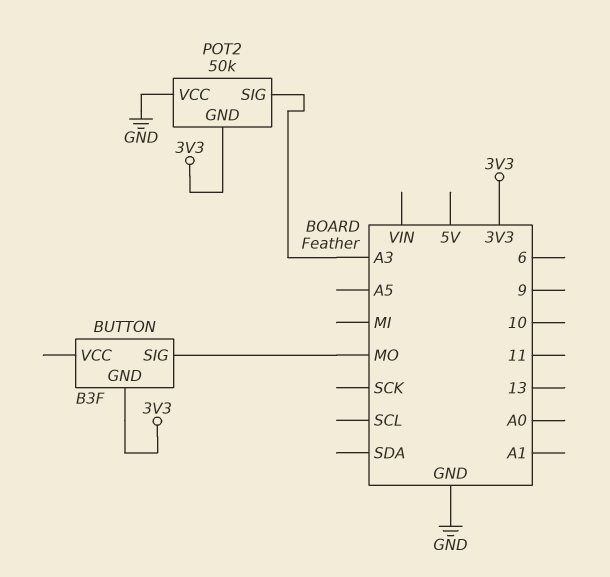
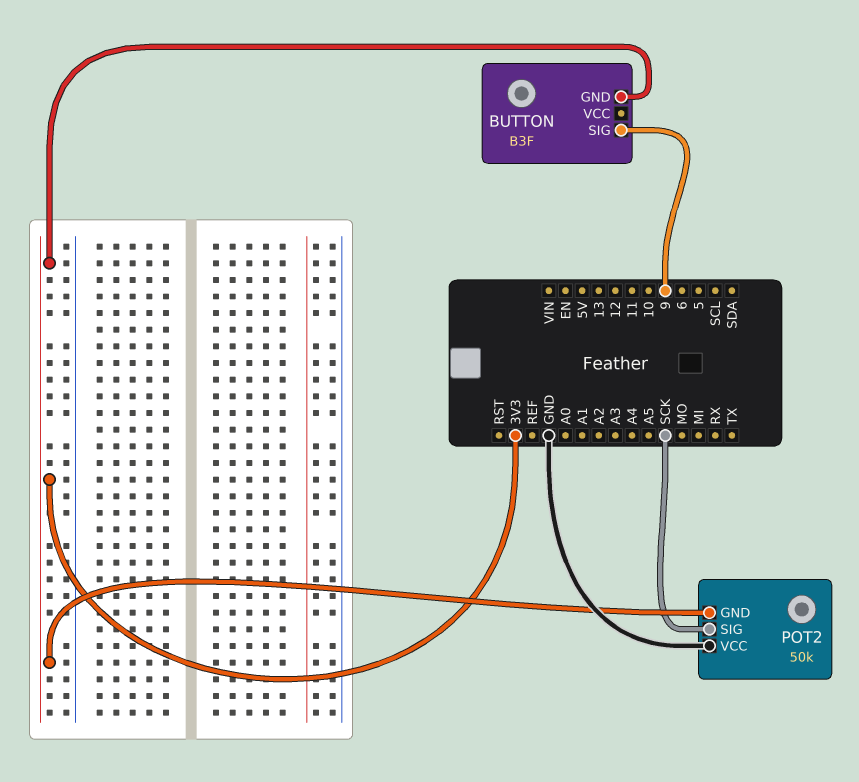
BUTTON pin SIG: MO -> 9
POT2 pin SIG: A3 -> SCK

